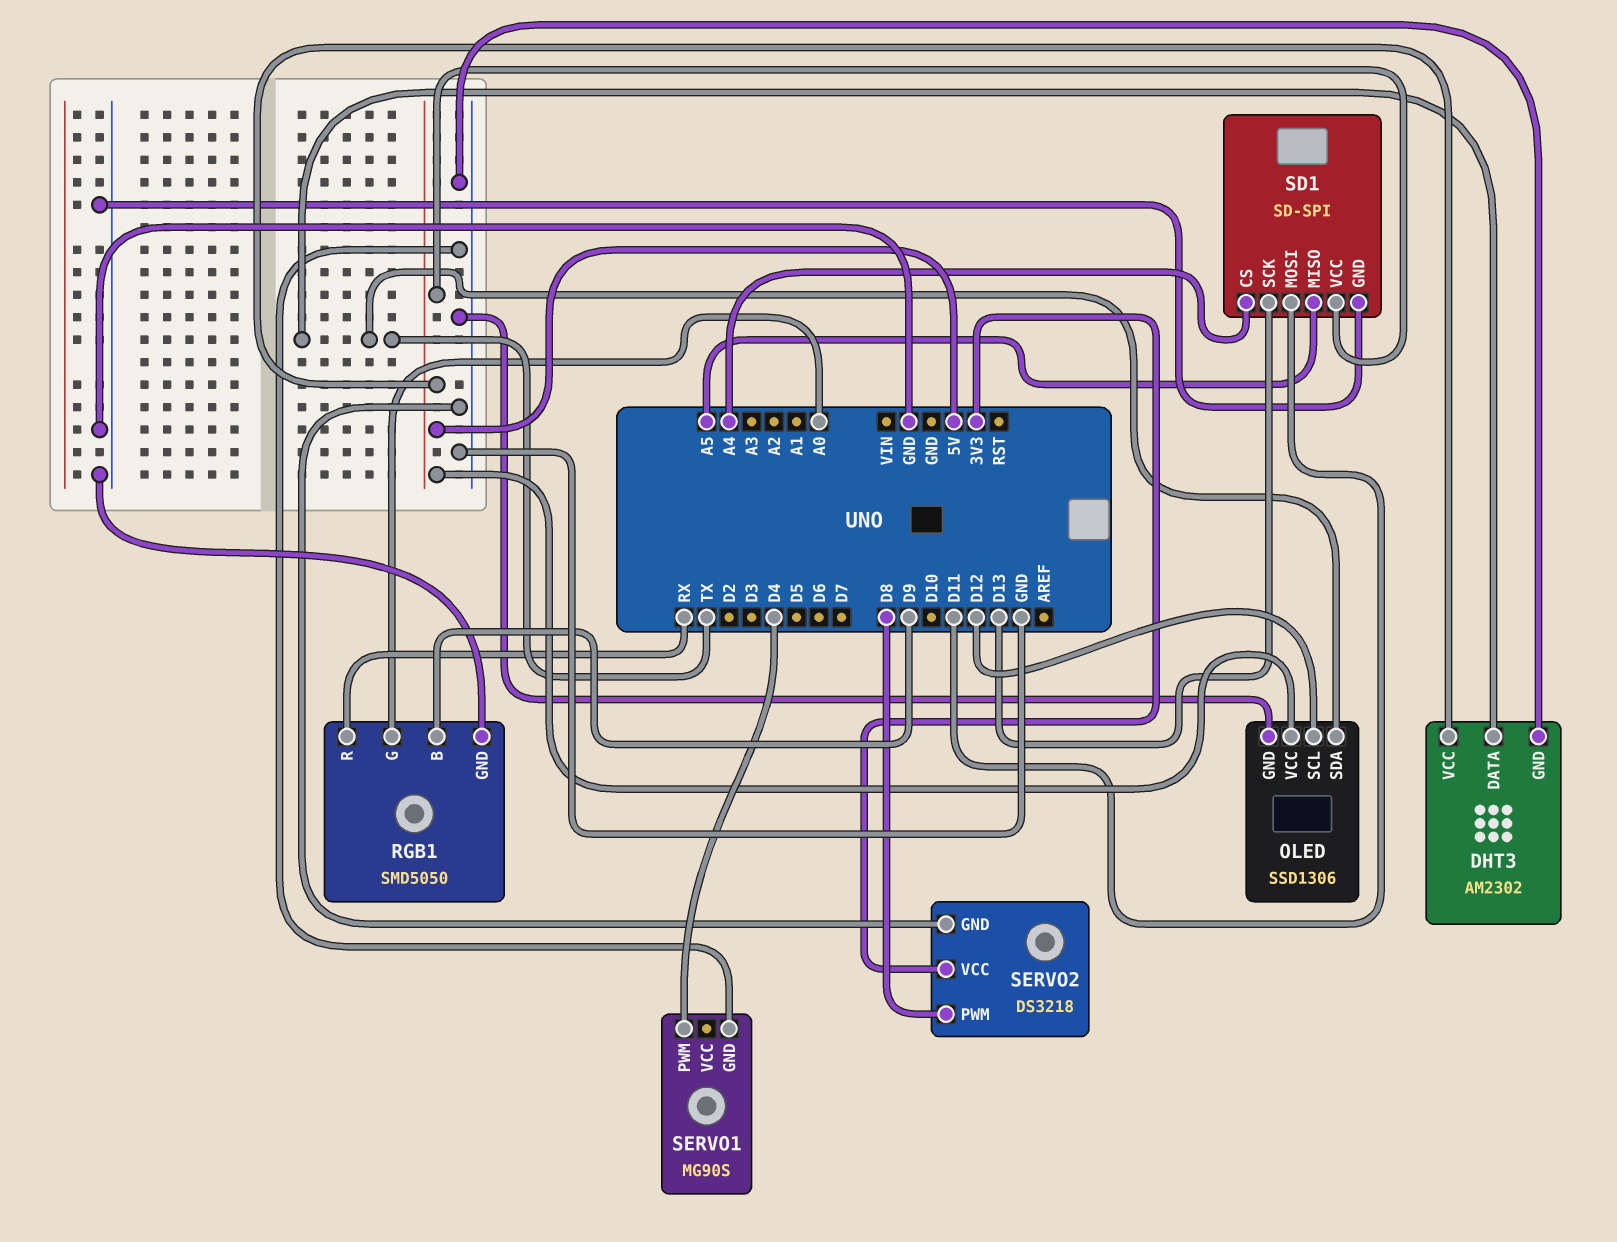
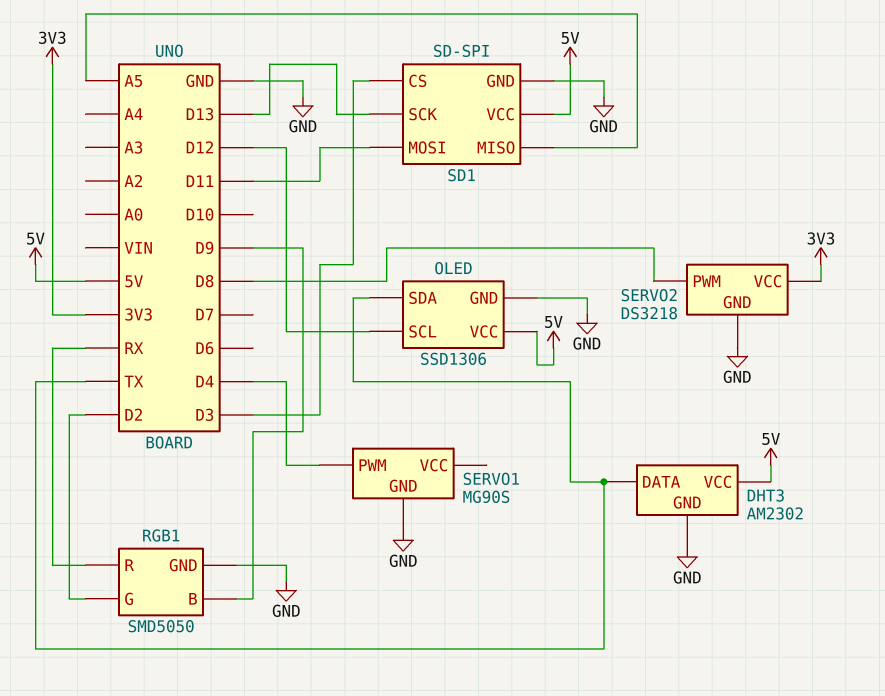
RGB1 pin G: A0 -> D2
SD1 pin CS: A4 -> D3

